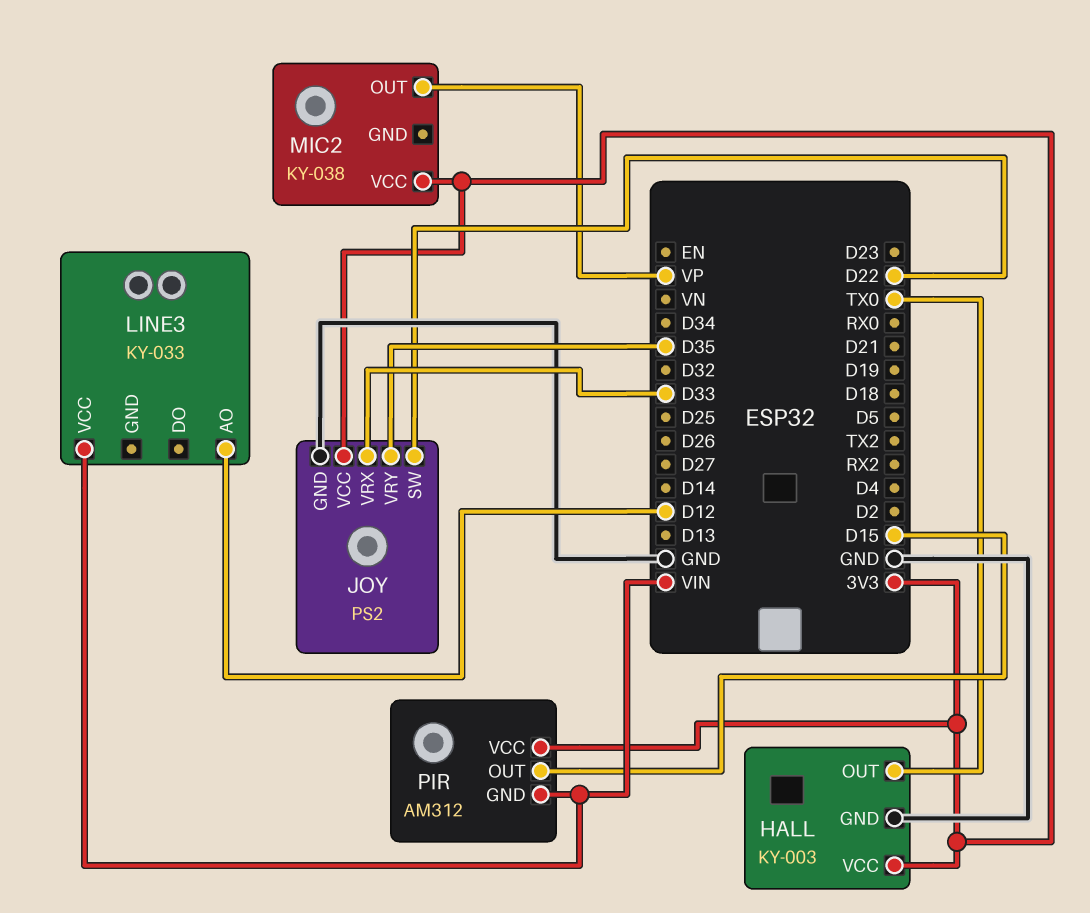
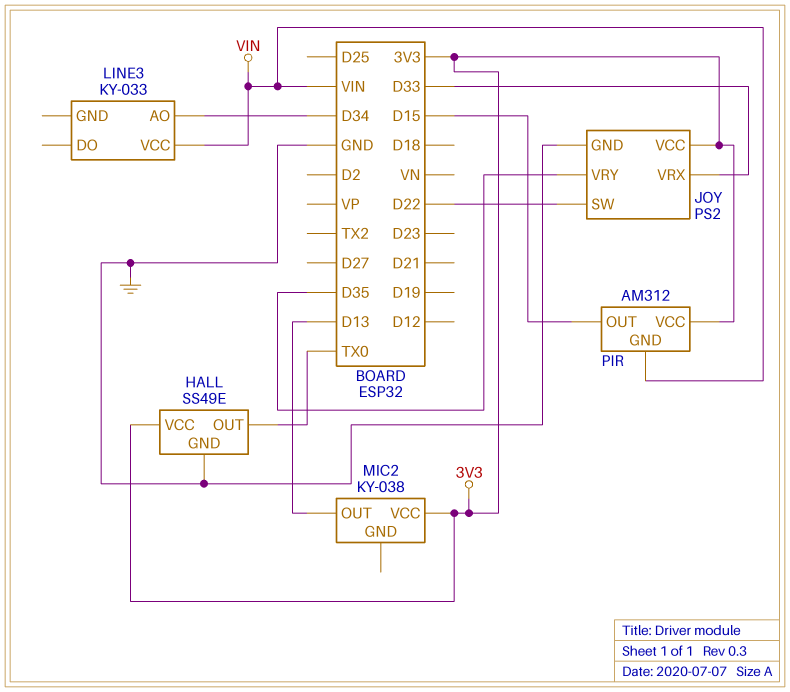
HALL: KY-003 -> SS49E
LINE3 pin AO: D12 -> D34
MIC2 pin OUT: VP -> D13

